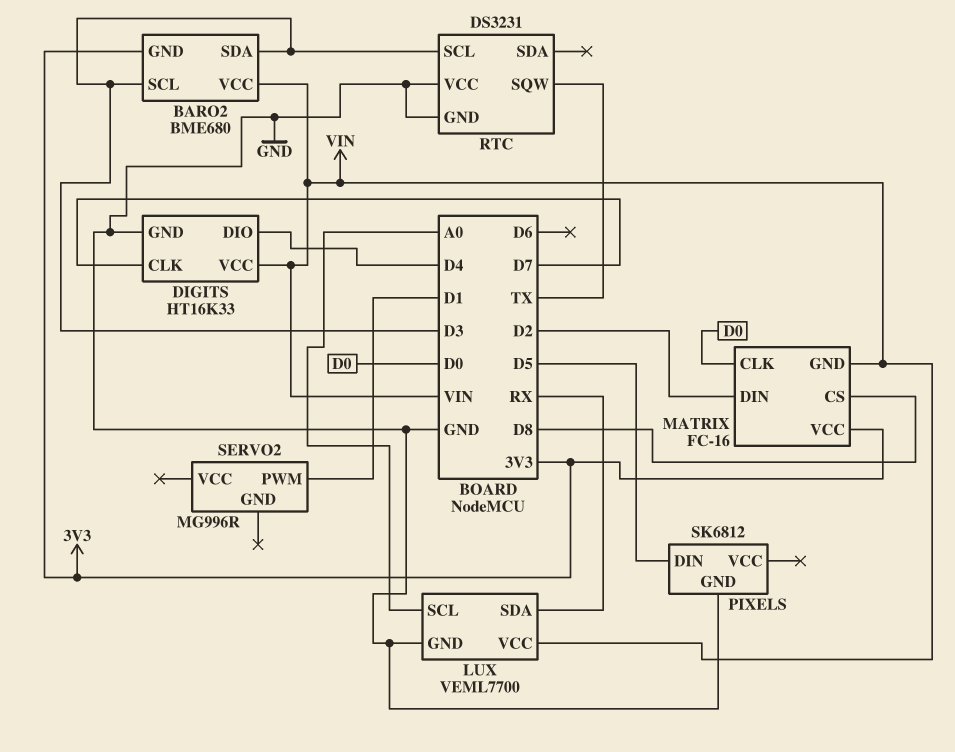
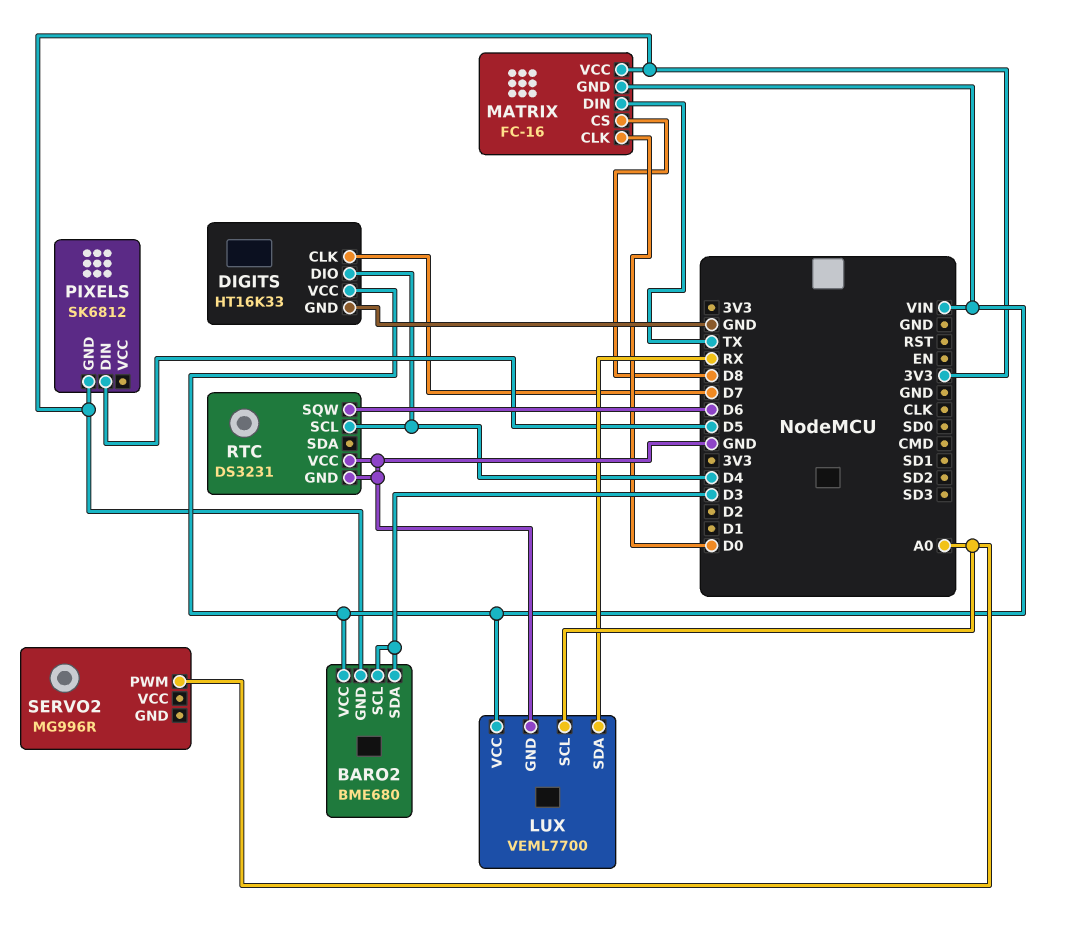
MATRIX pin DIN: D2 -> TX
PIXELS pin GND: GND -> 3V3
RTC pin SCL: D3 -> D4
RTC pin SQW: TX -> D6
SERVO2 pin PWM: D1 -> A0

